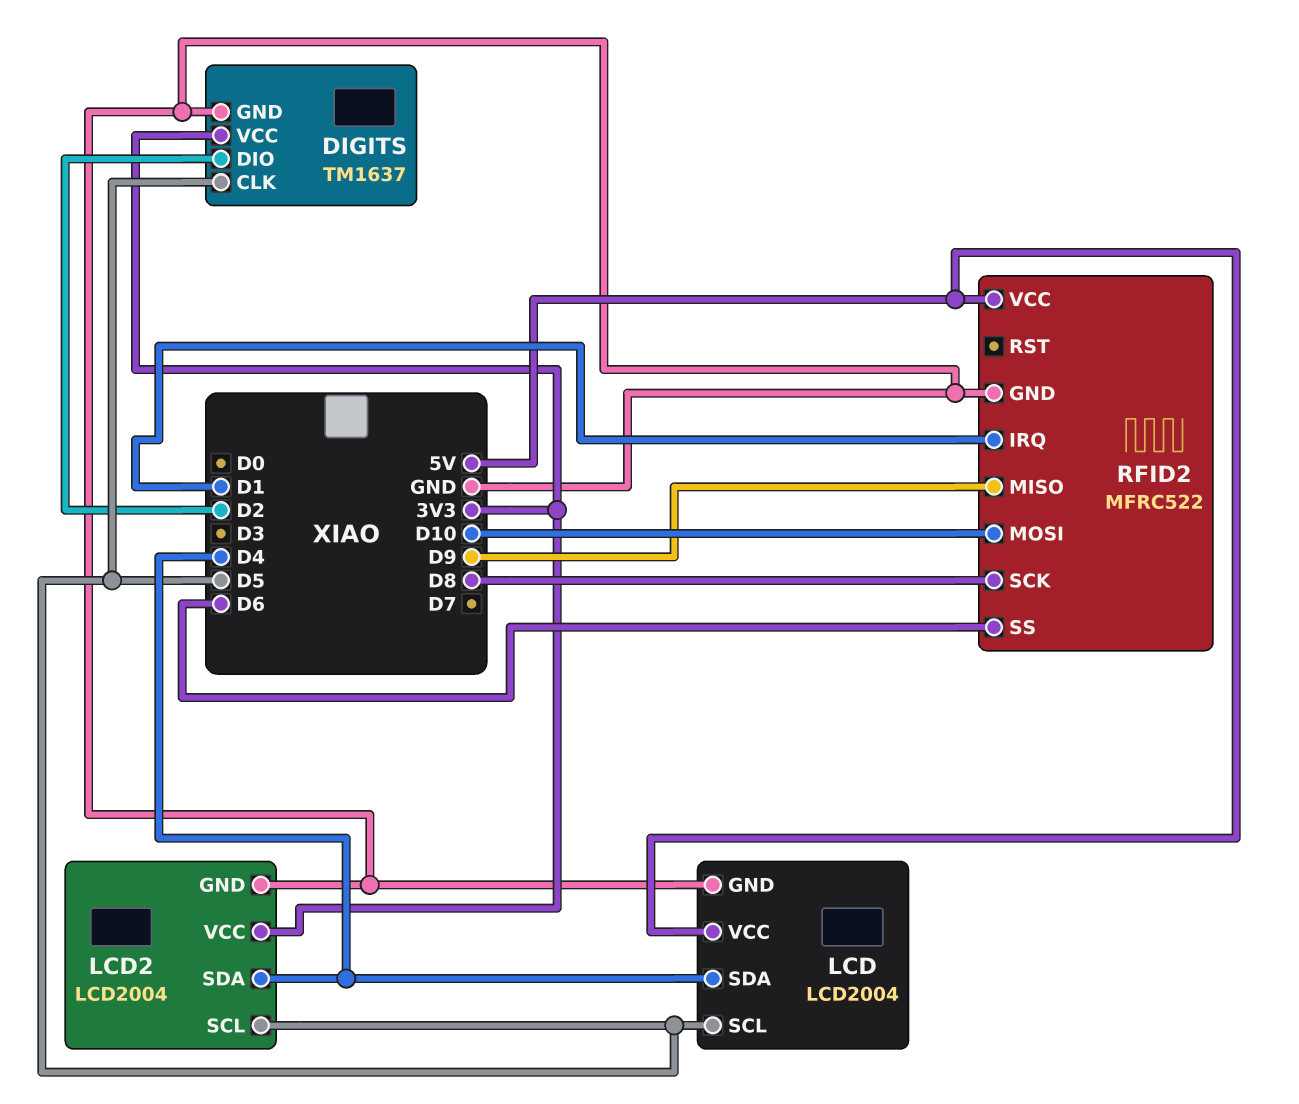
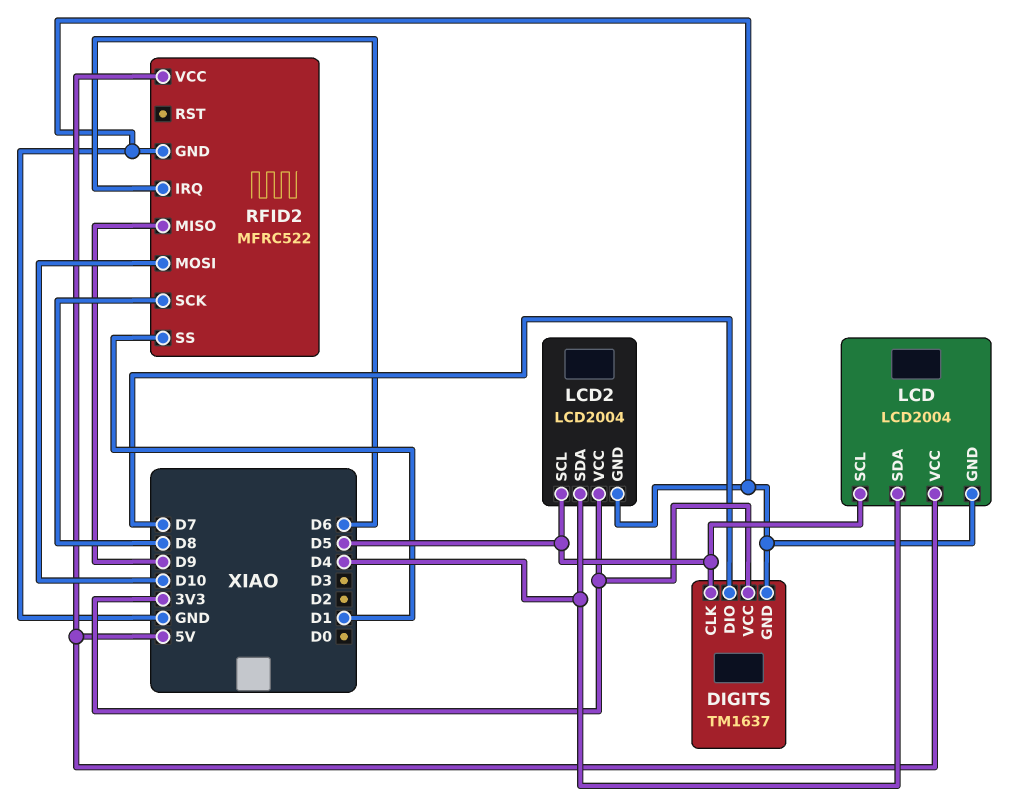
DIGITS pin DIO: D2 -> D7
RFID2 pin IRQ: D1 -> D6
RFID2 pin SS: D6 -> D1

